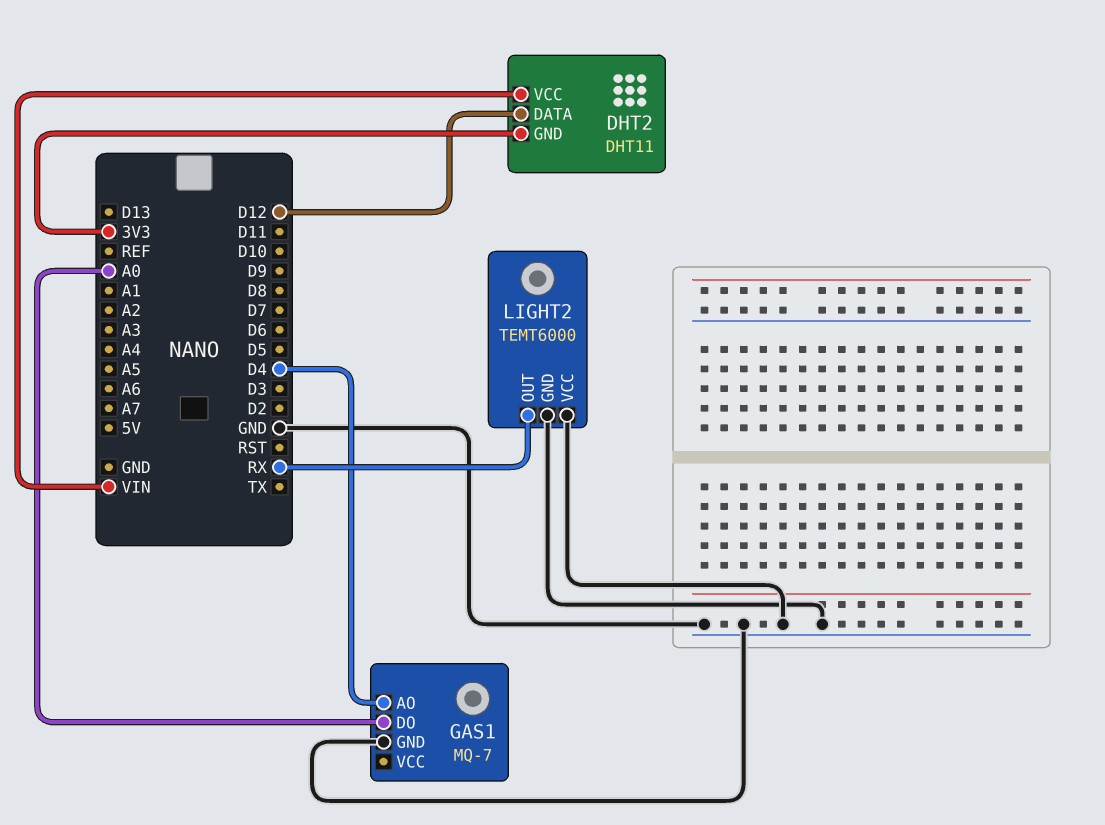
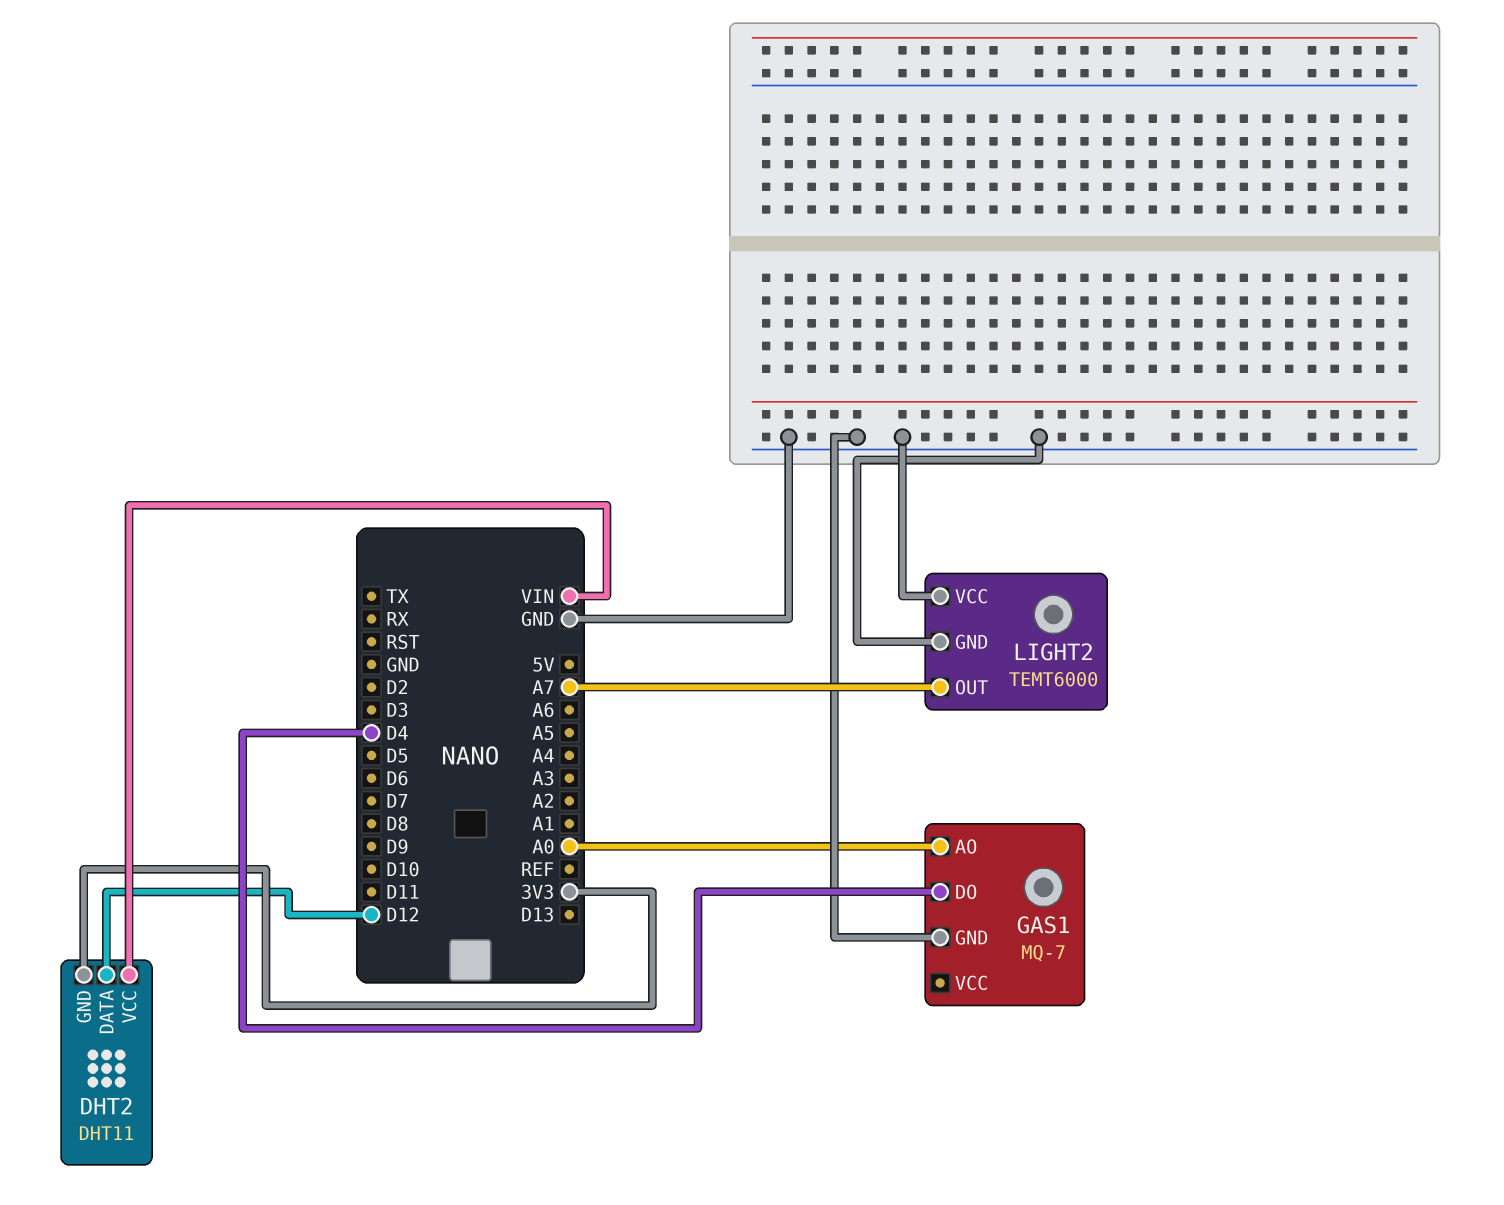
GAS1 pin AO: D4 -> A0
GAS1 pin DO: A0 -> D4
LIGHT2 pin OUT: RX -> A7

